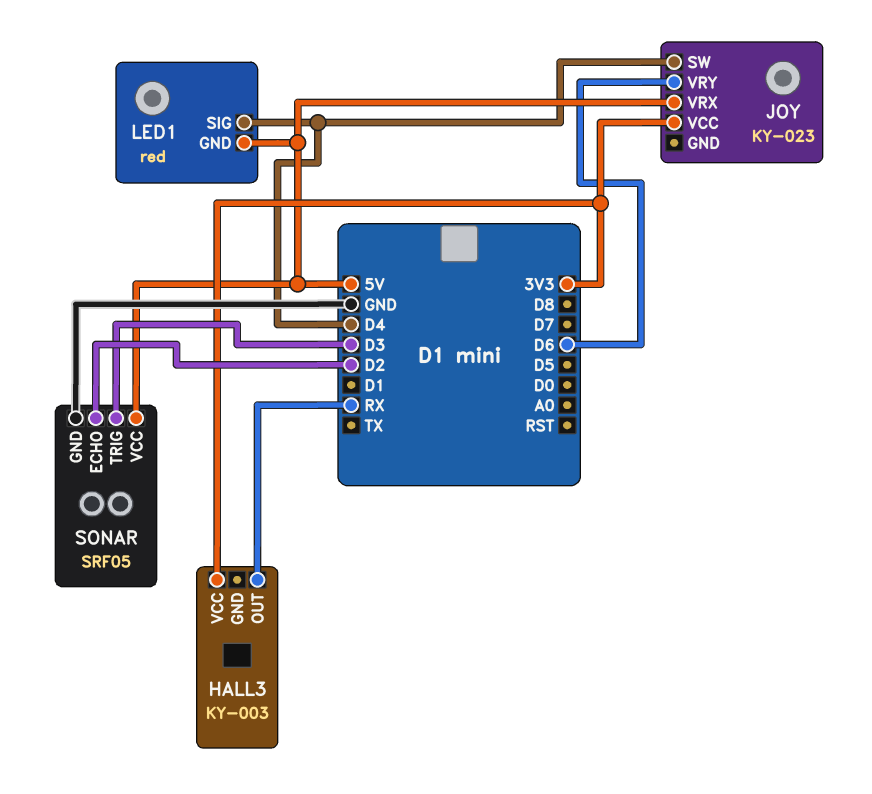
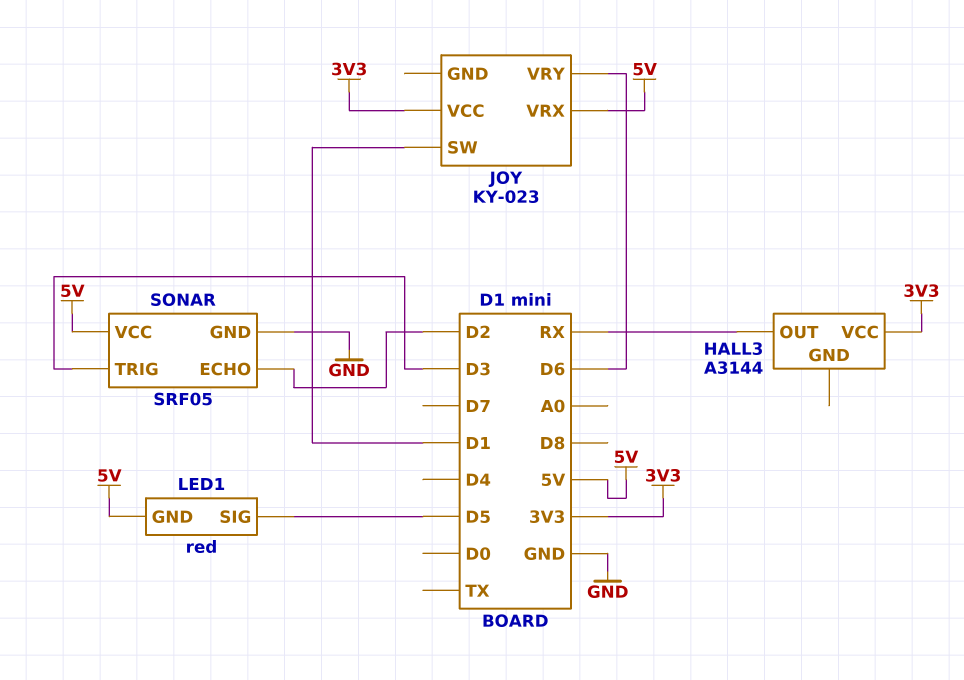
HALL3: KY-003 -> A3144
JOY pin SW: D4 -> D1
LED1 pin SIG: D4 -> D5

